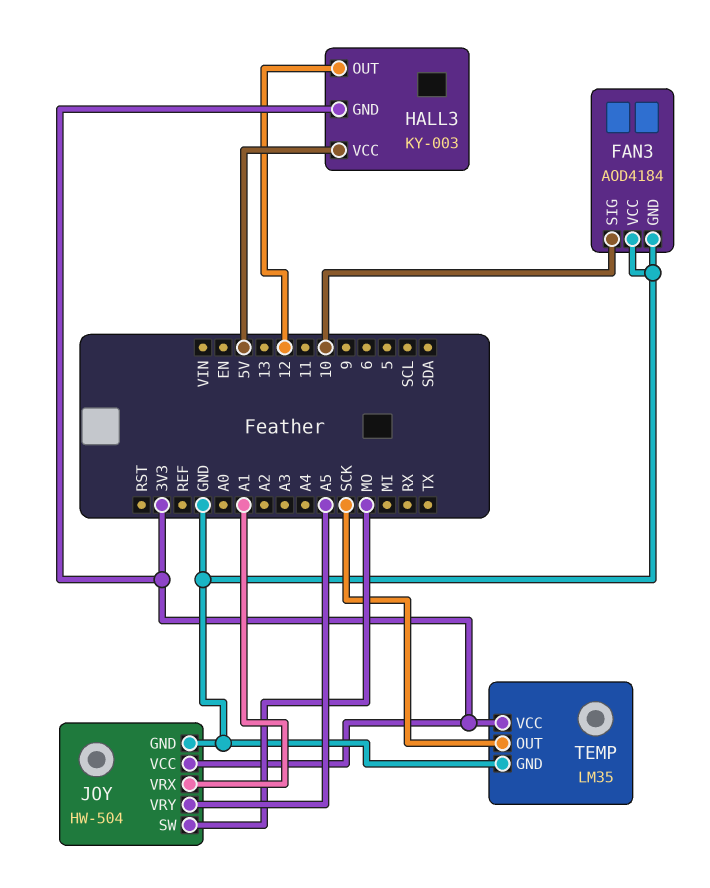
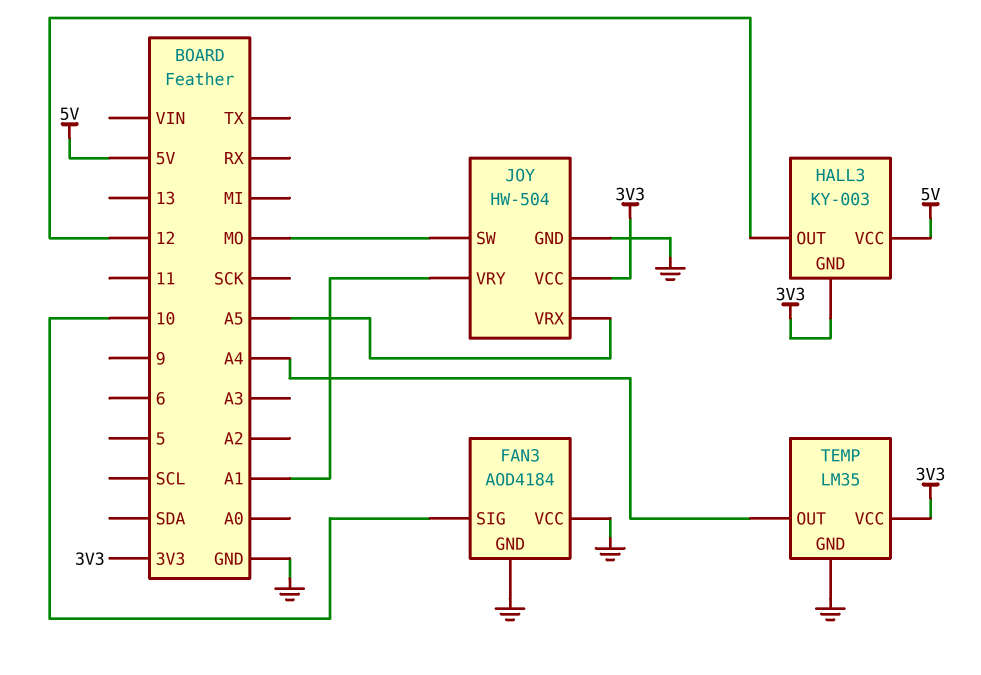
JOY pin VRX: A1 -> A5
JOY pin VRY: A5 -> A1
TEMP pin OUT: SCK -> A4

